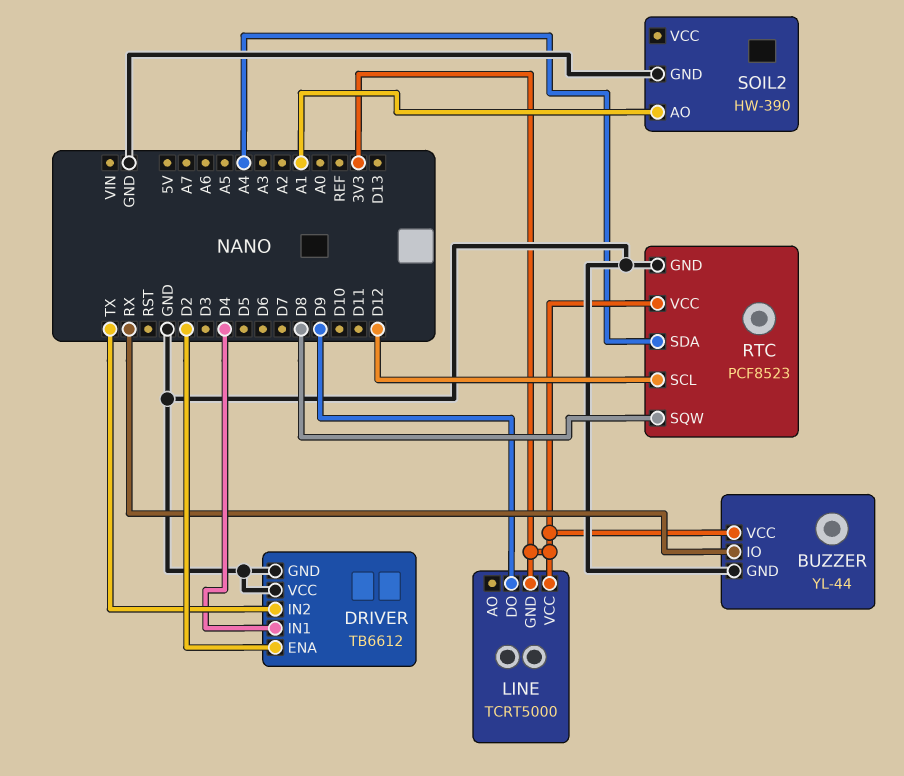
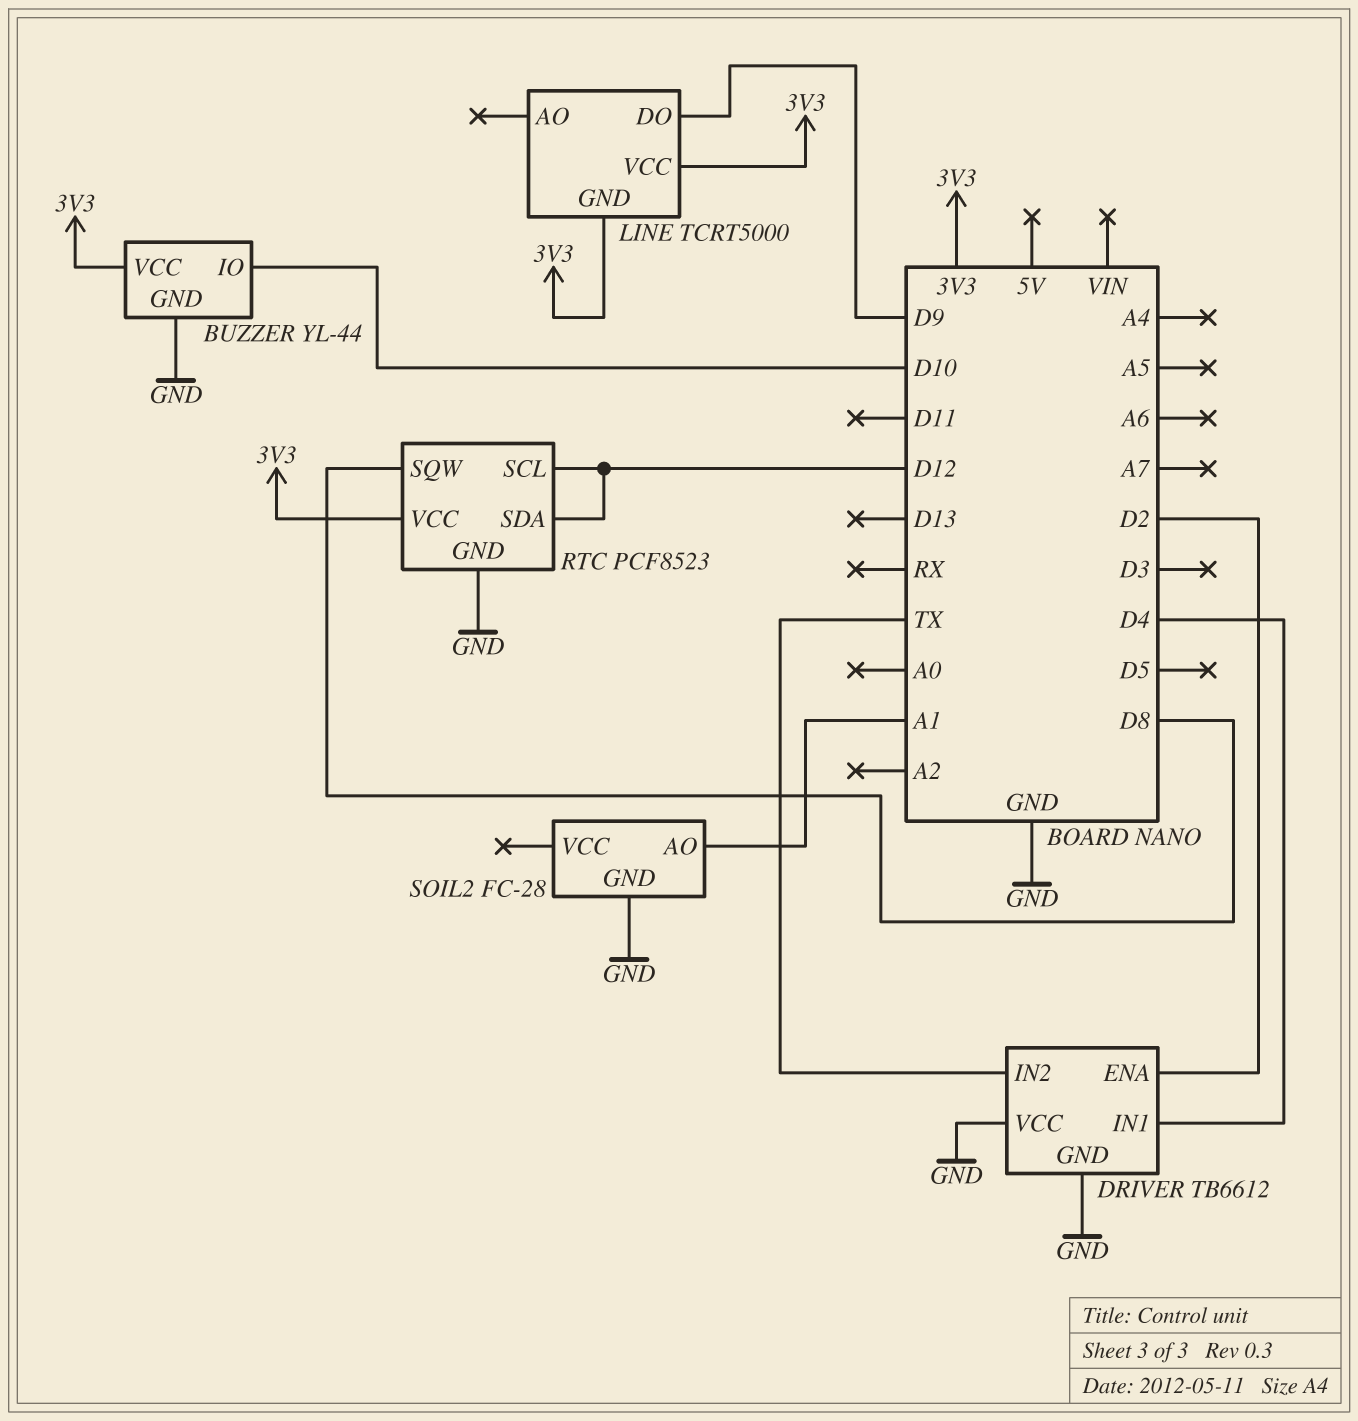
BUZZER pin IO: RX -> D10
RTC pin SDA: A4 -> D12
SOIL2: HW-390 -> FC-28

